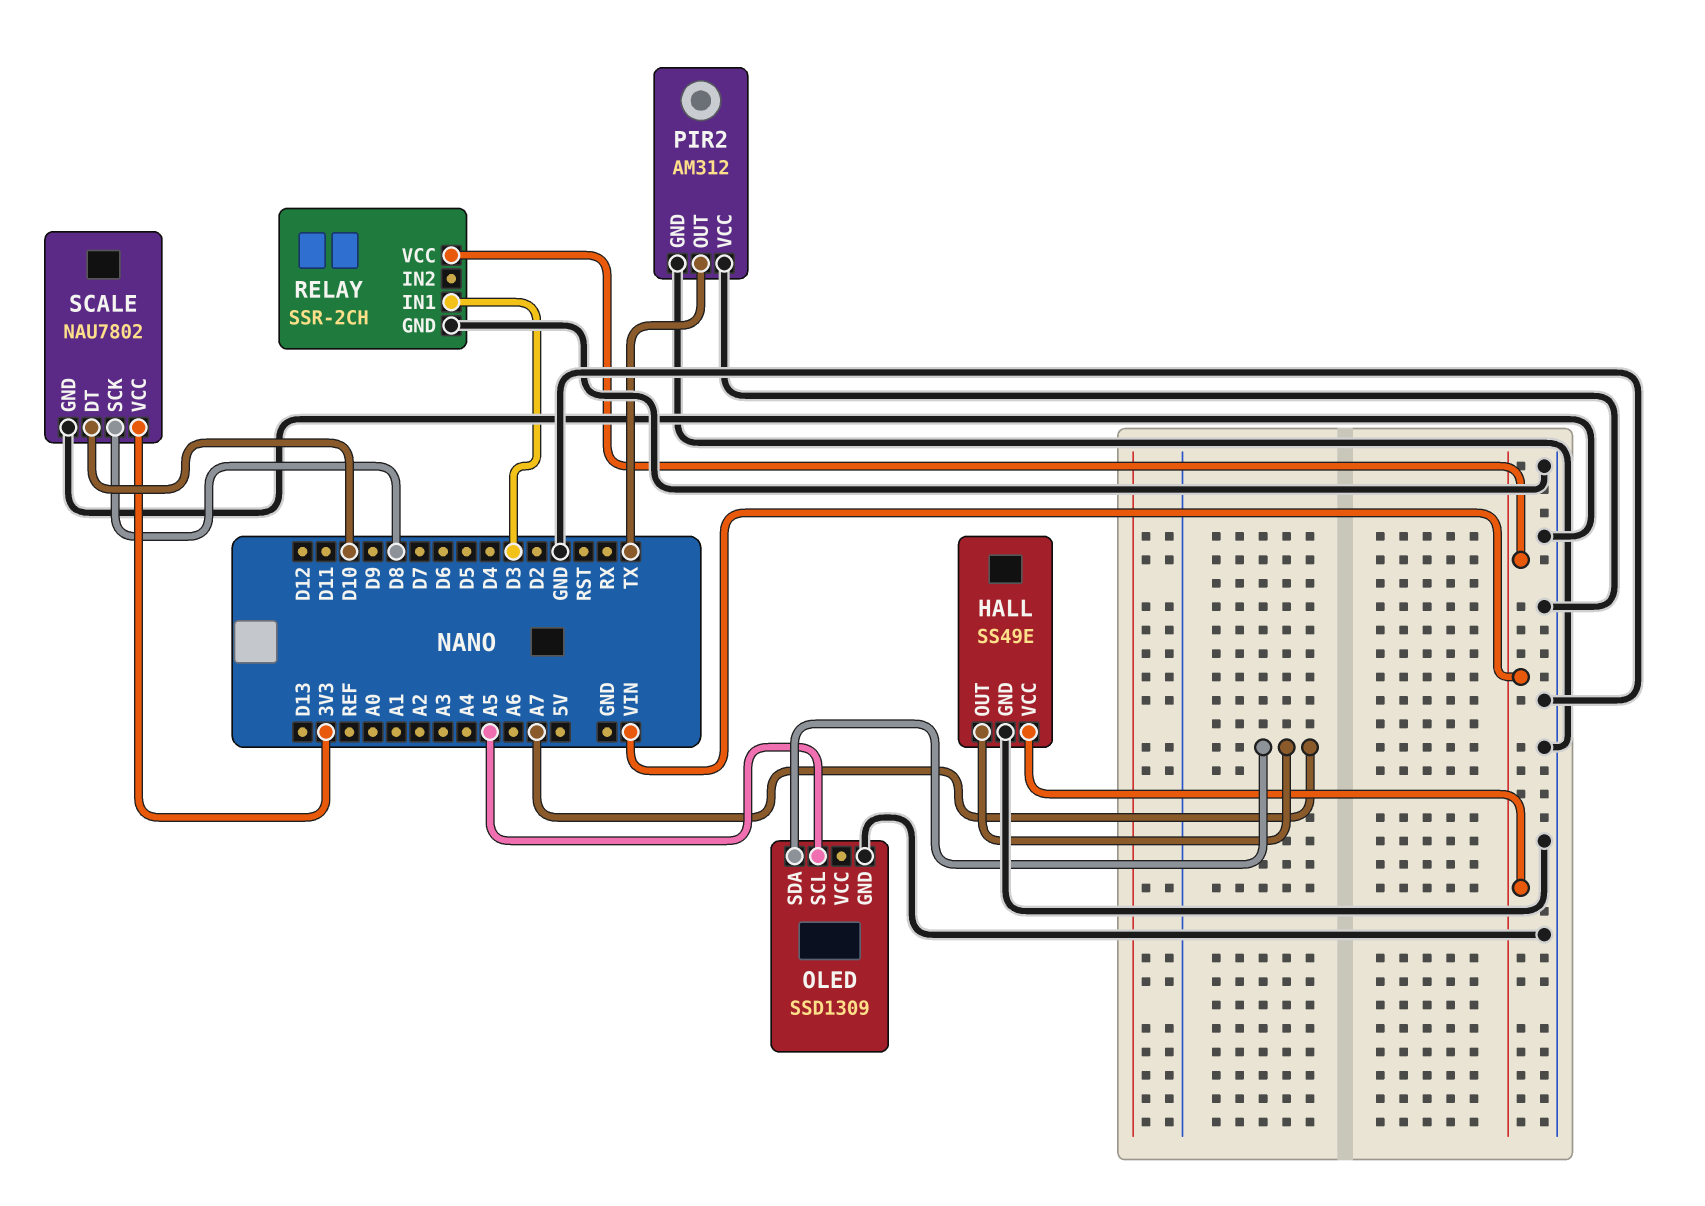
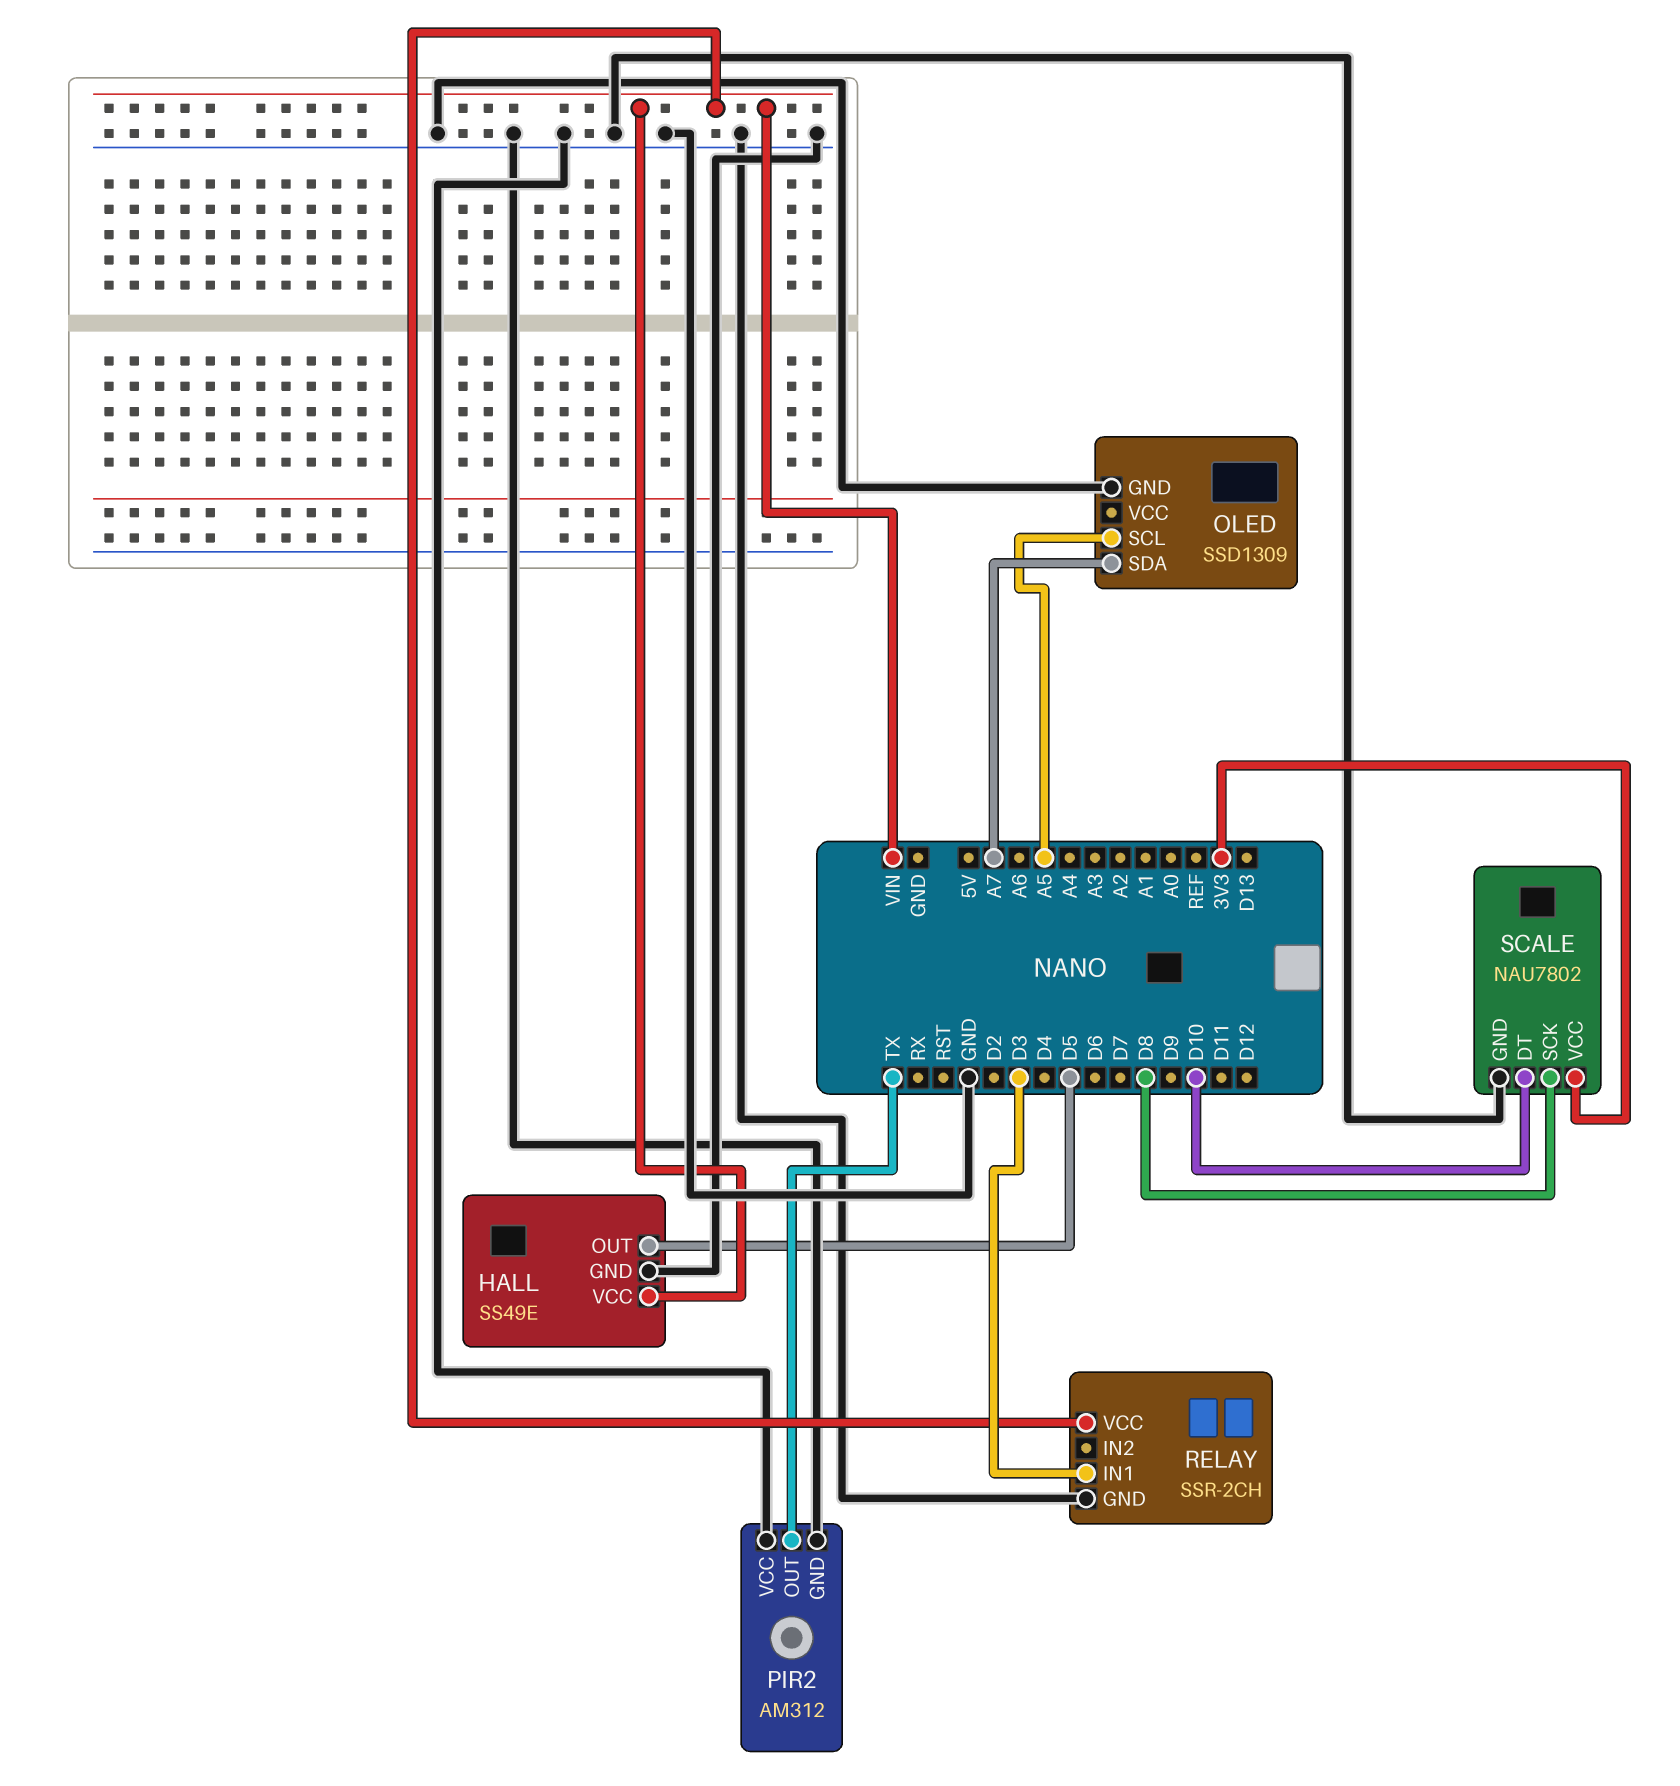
HALL pin OUT: A7 -> D5

